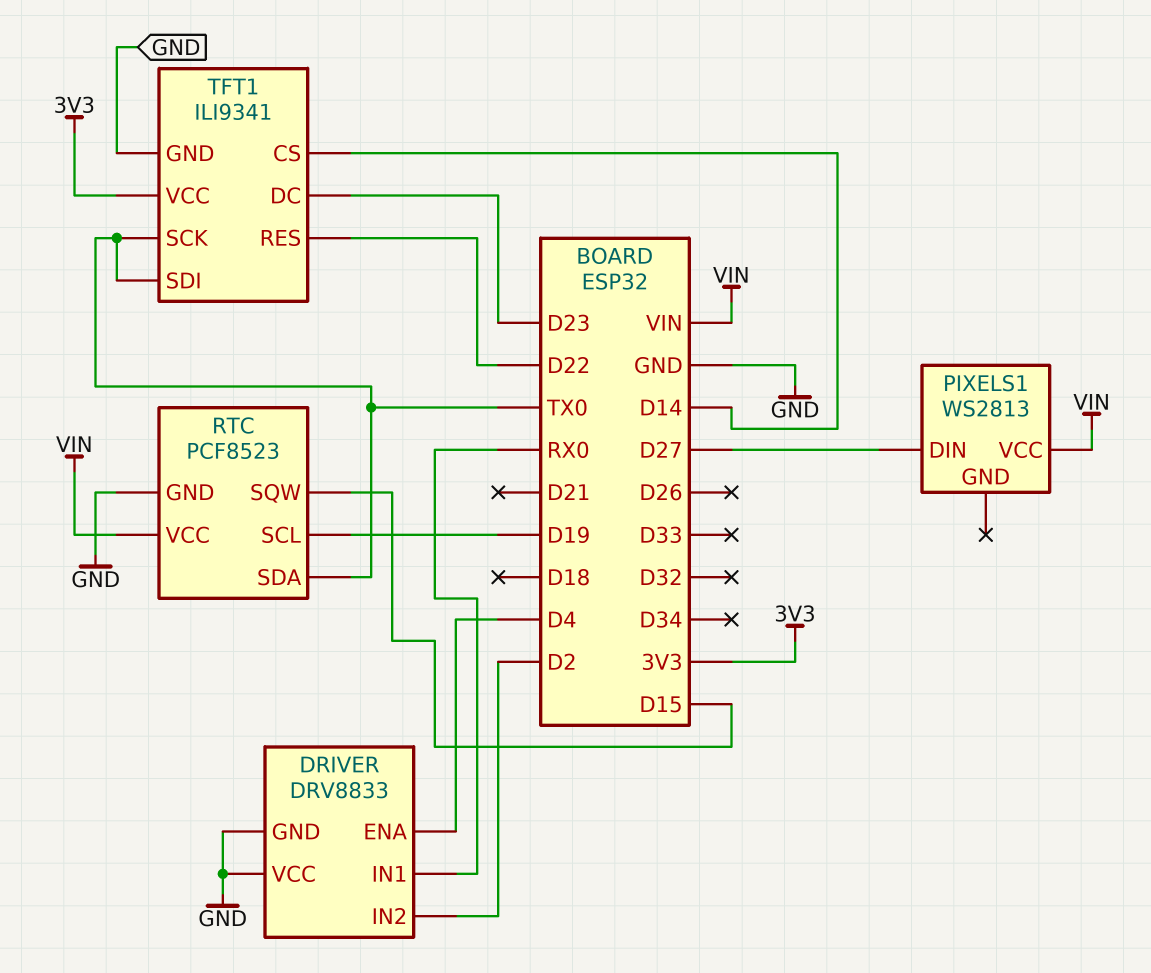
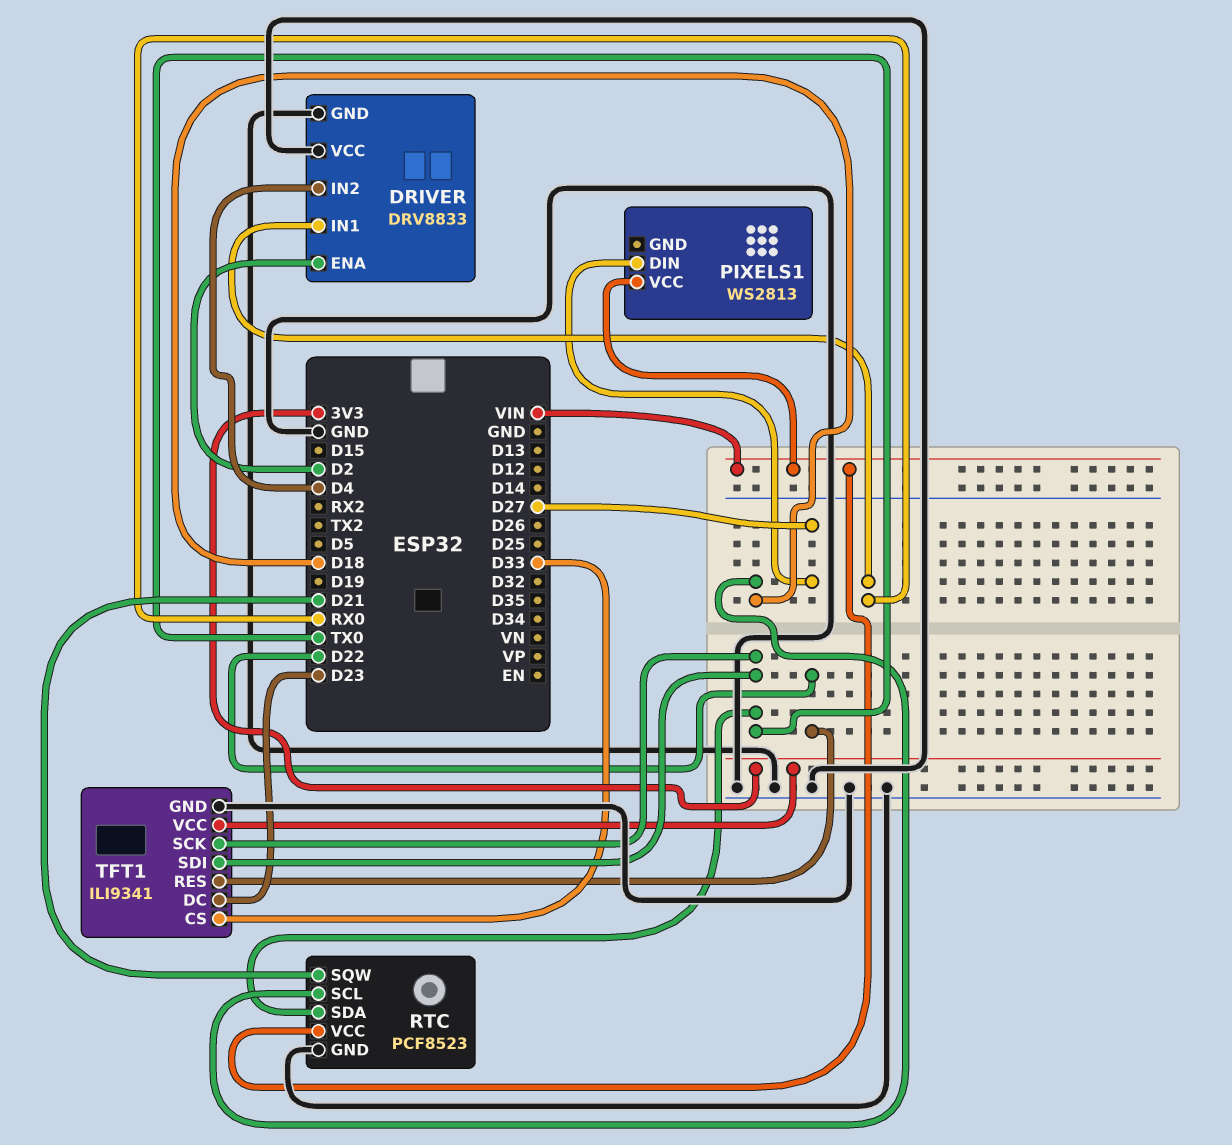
DRIVER pin ENA: D4 -> D2
DRIVER pin IN2: D2 -> D4
RTC pin SCL: D19 -> D18
RTC pin SQW: D15 -> D21
TFT1 pin CS: D14 -> D33

